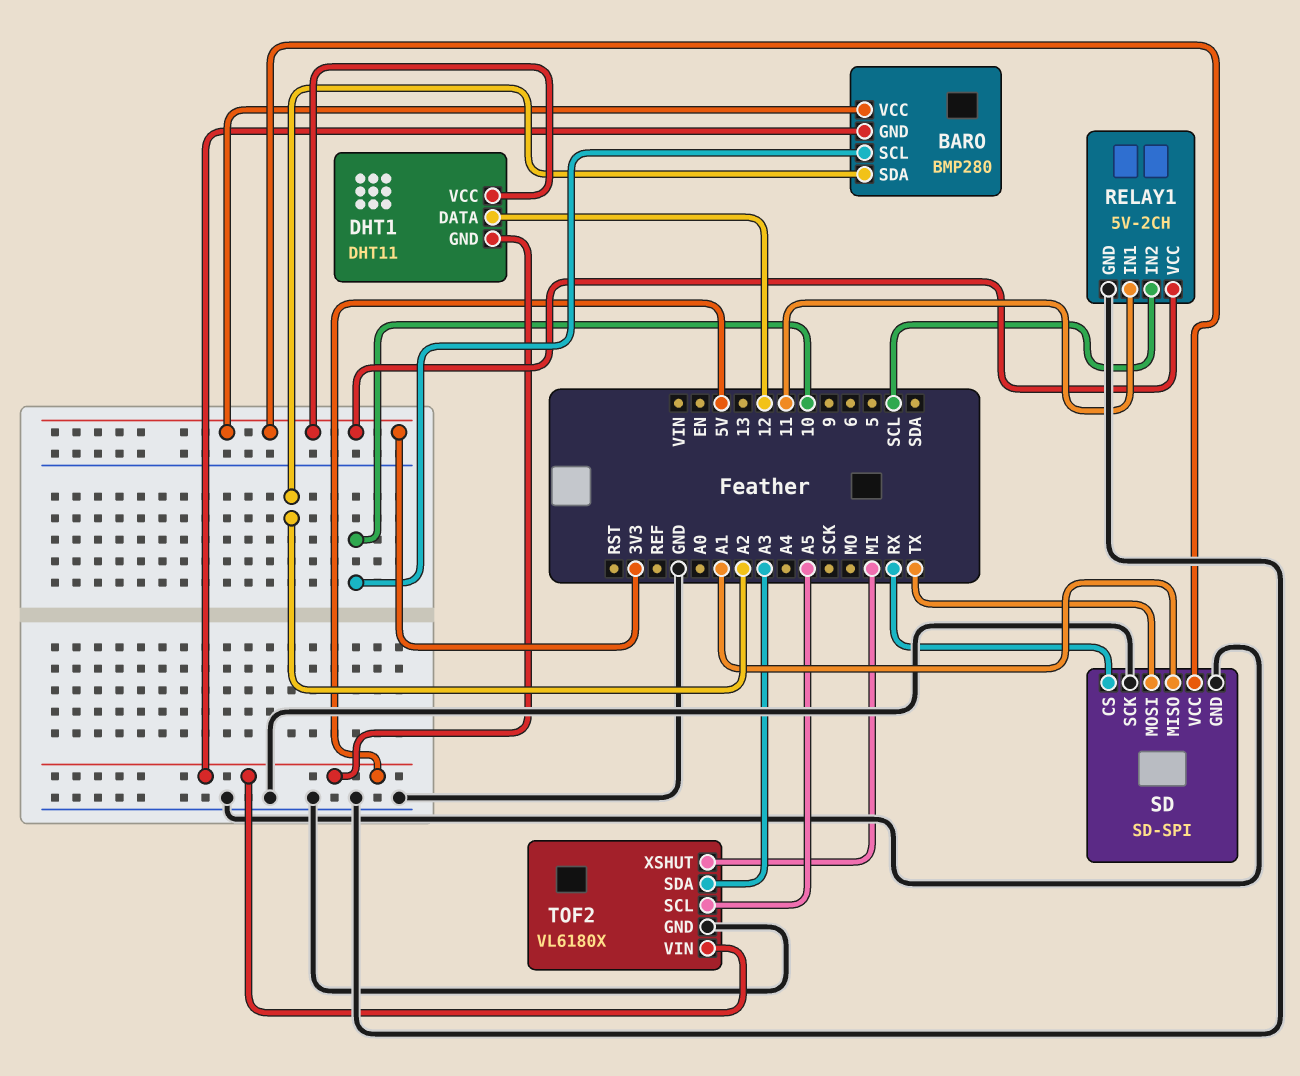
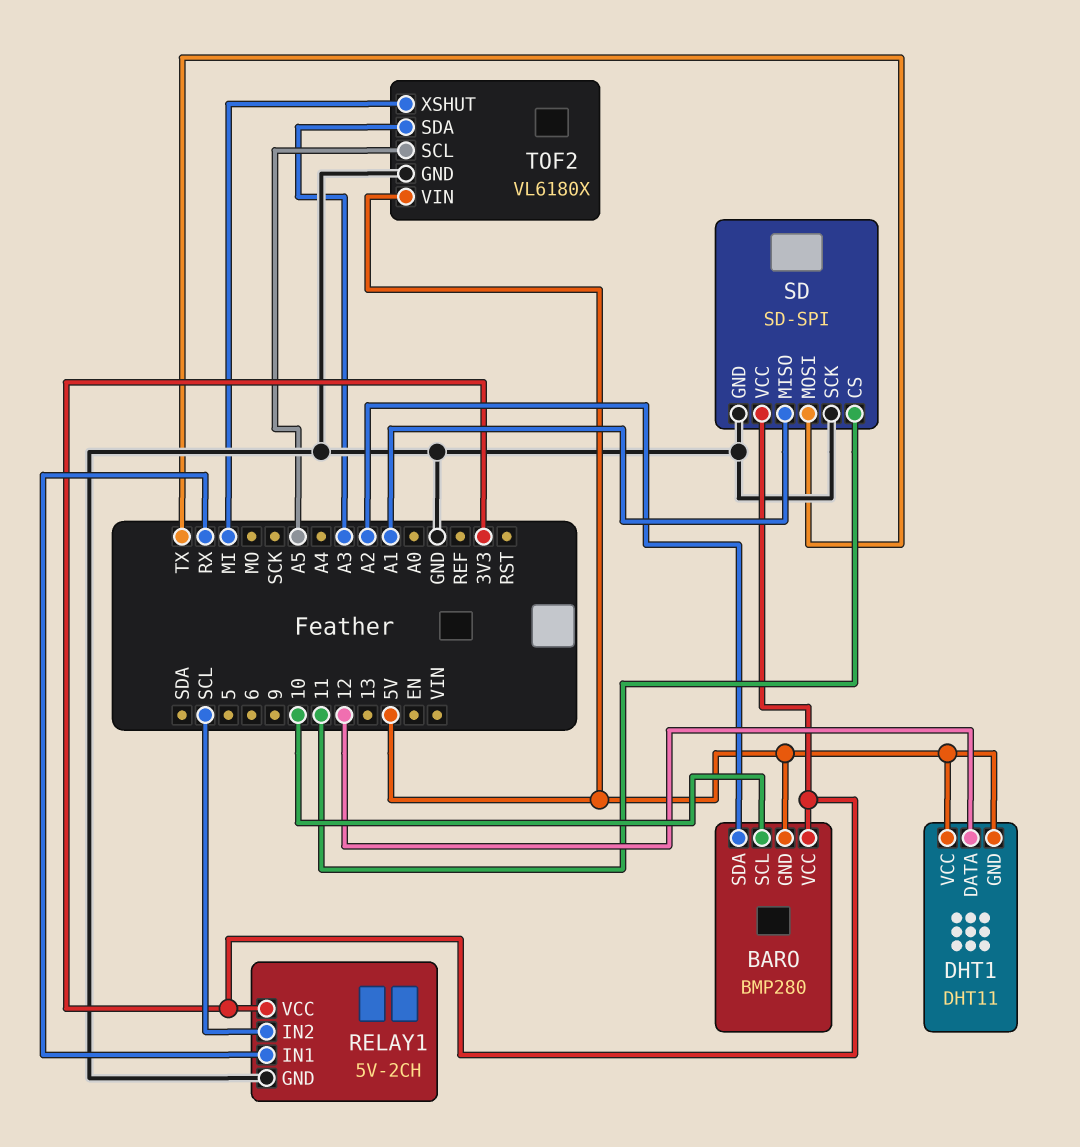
DHT1 pin VCC: 3V3 -> 5V
RELAY1 pin IN1: 11 -> RX
SD pin CS: RX -> 11

